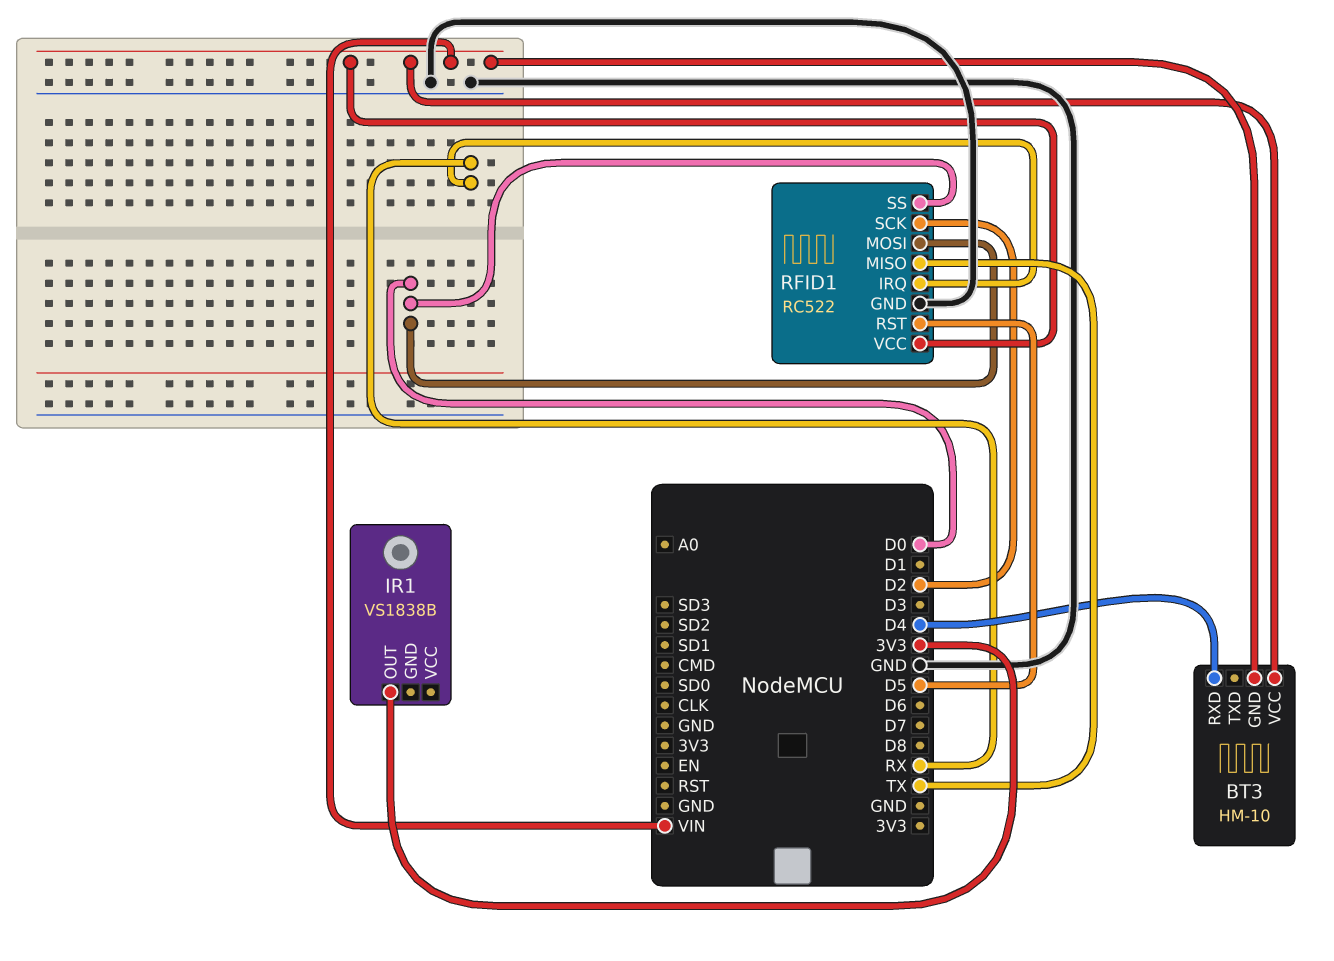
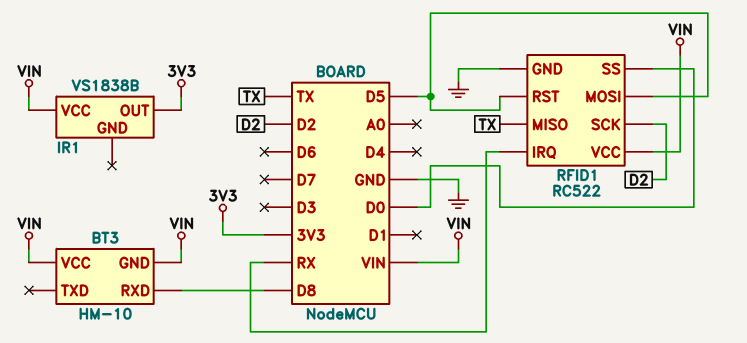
BT3 pin RXD: D4 -> D8
IR1 pin VCC: none -> VIN
RFID1 pin MOSI: D0 -> D5

